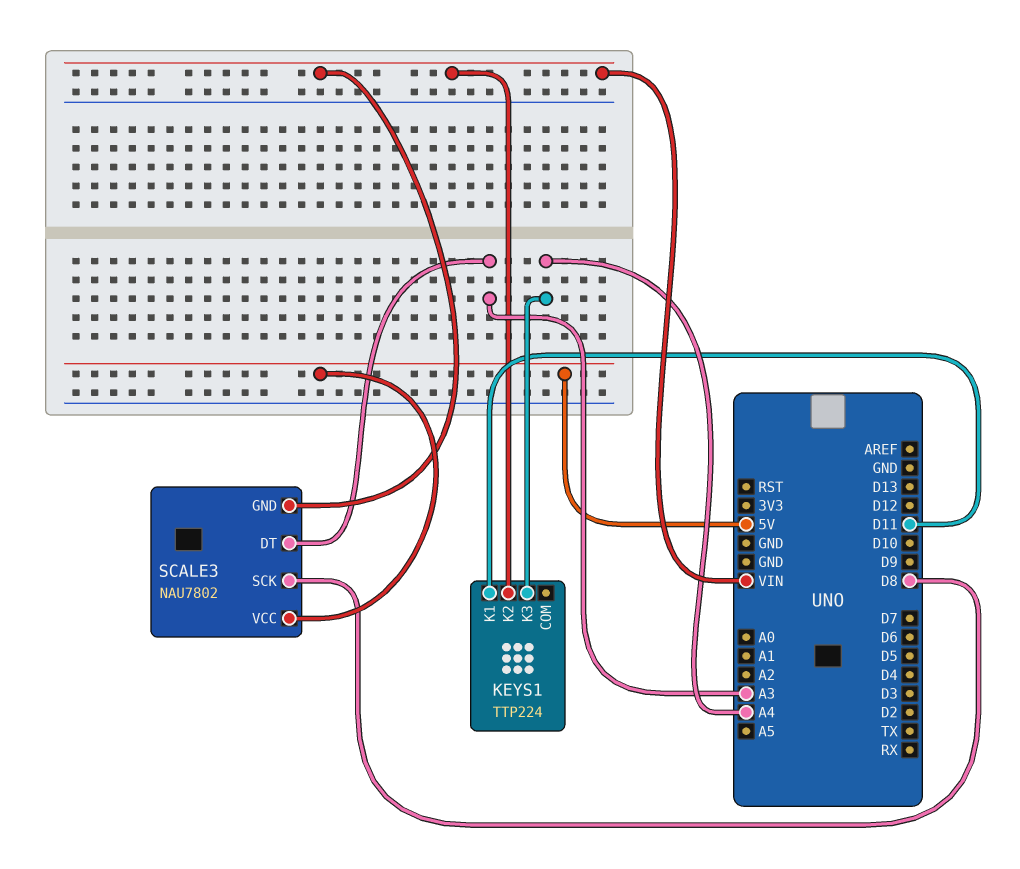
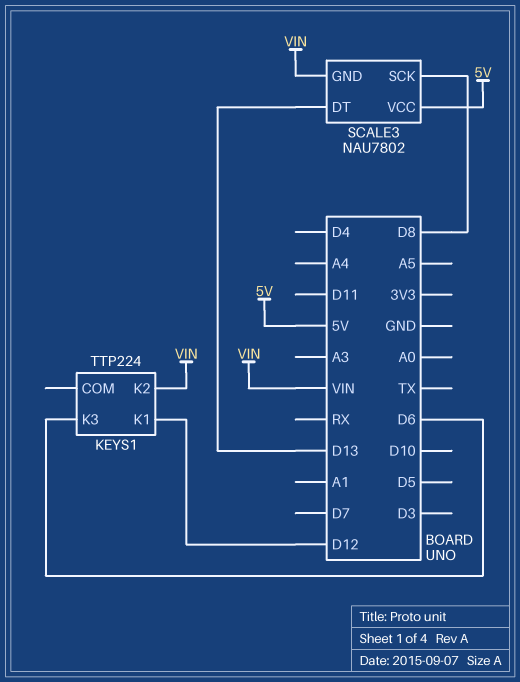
KEYS1 pin K1: D11 -> D12
KEYS1 pin K3: A4 -> D6
SCALE3 pin DT: A3 -> D13

